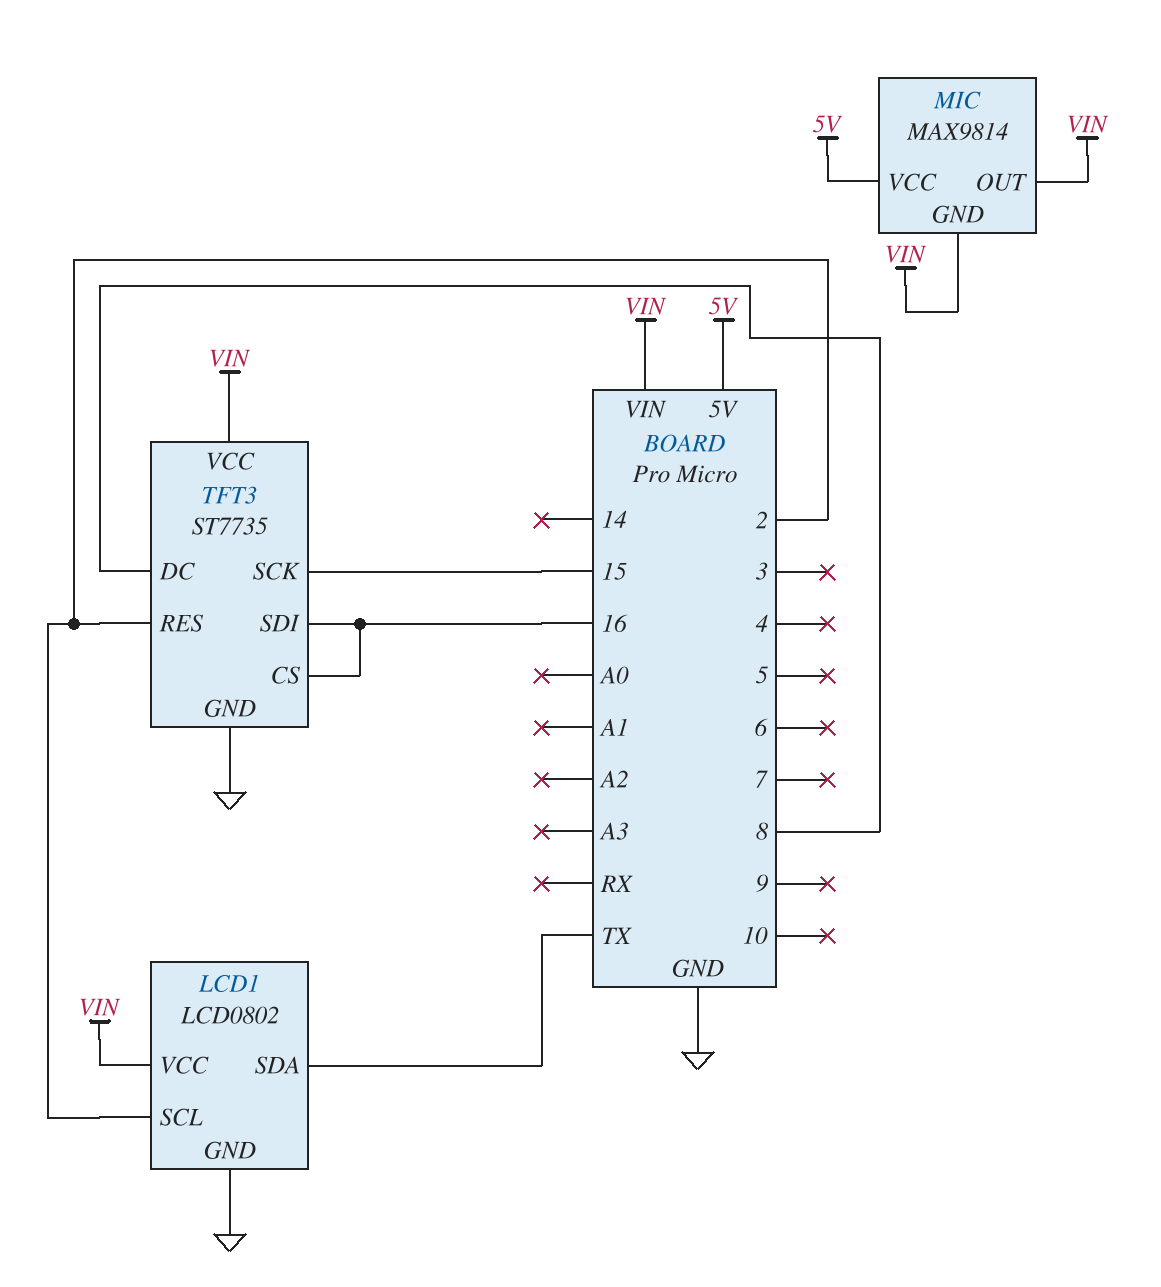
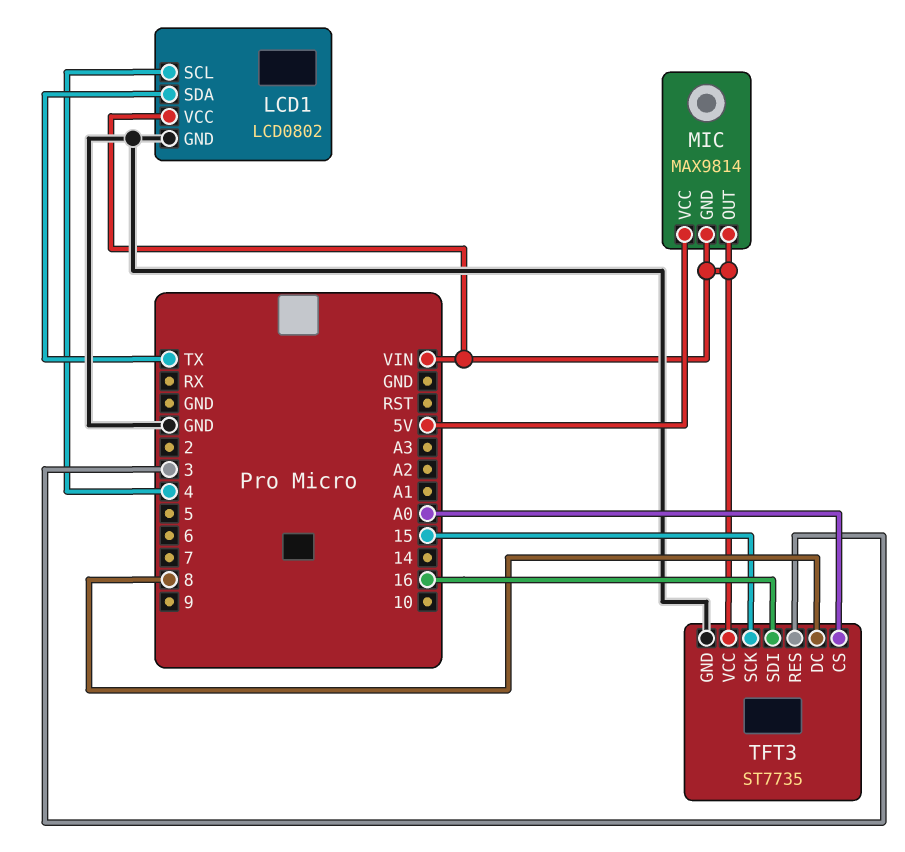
LCD1 pin SCL: 2 -> 4
TFT3 pin CS: 16 -> A0
TFT3 pin RES: 2 -> 3

